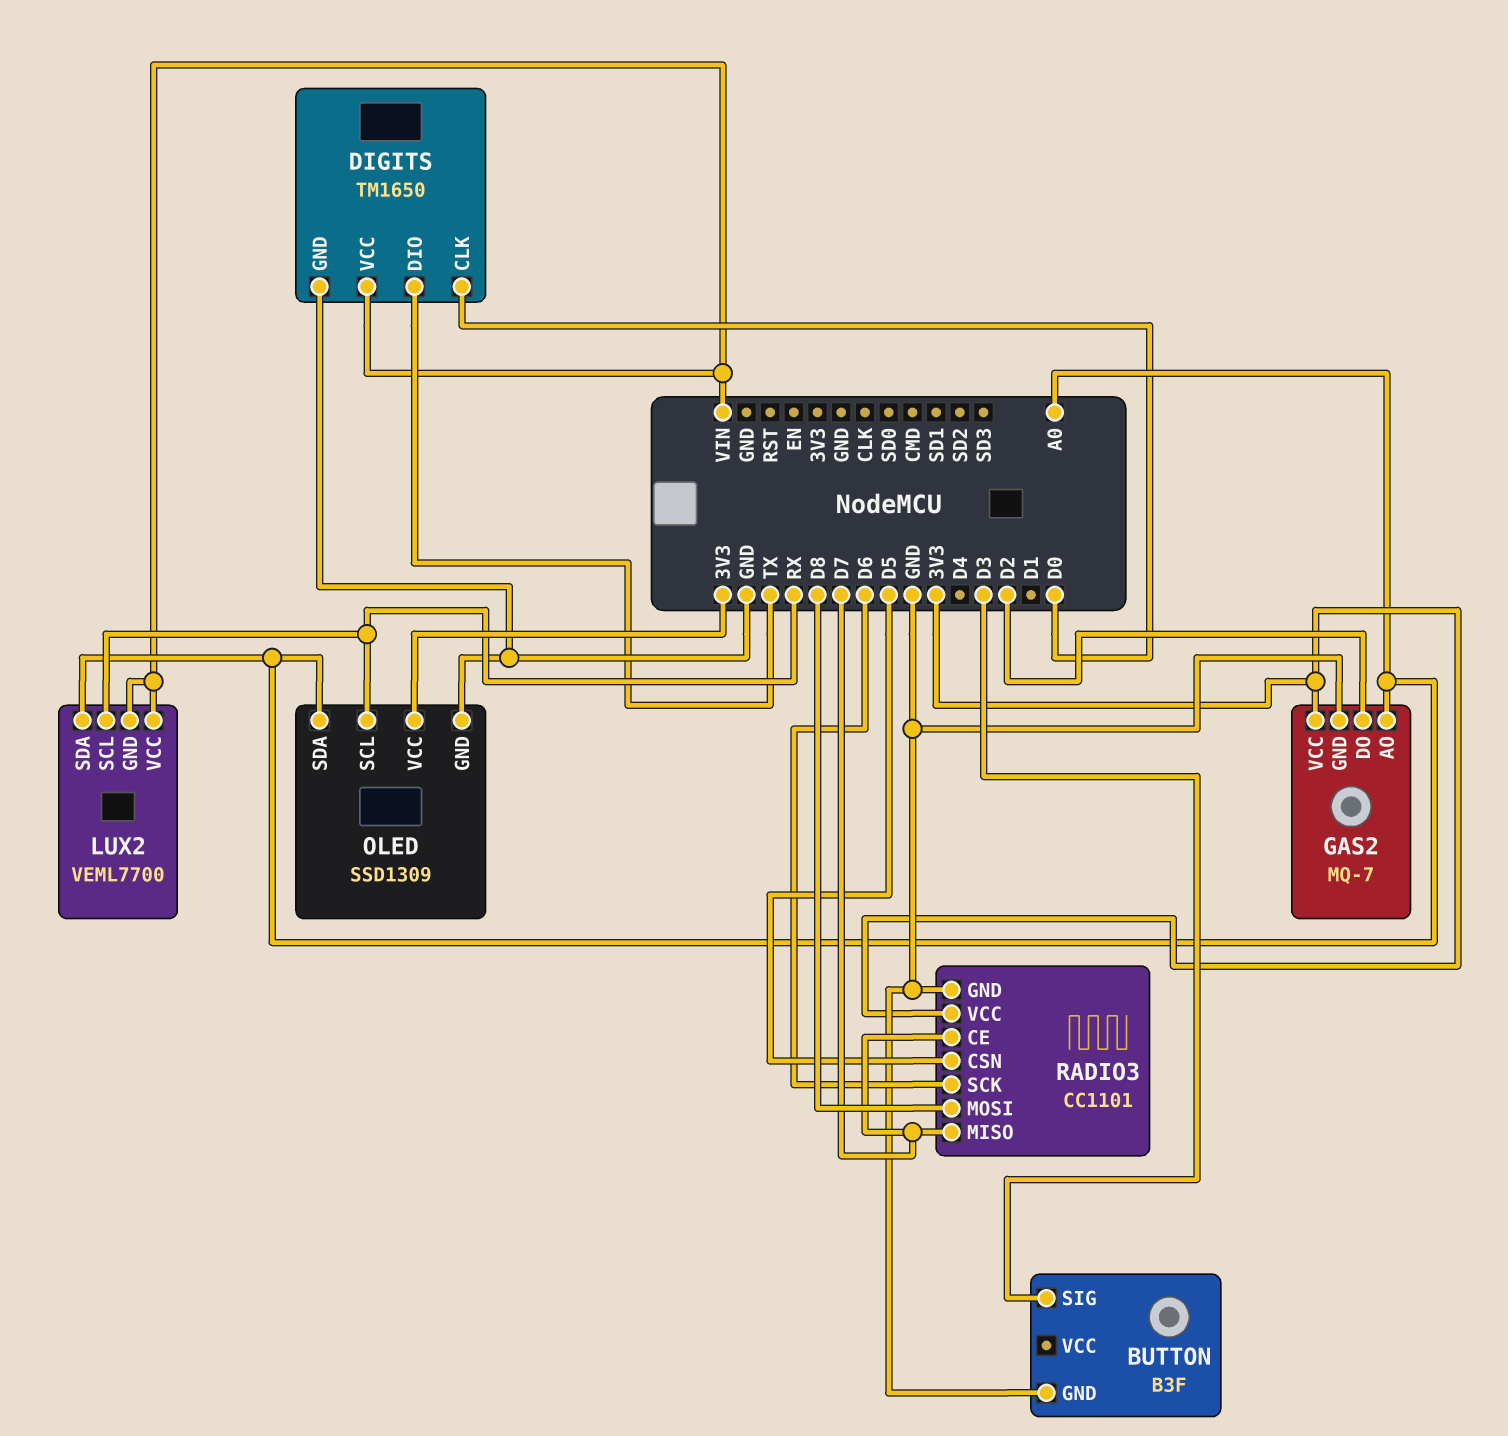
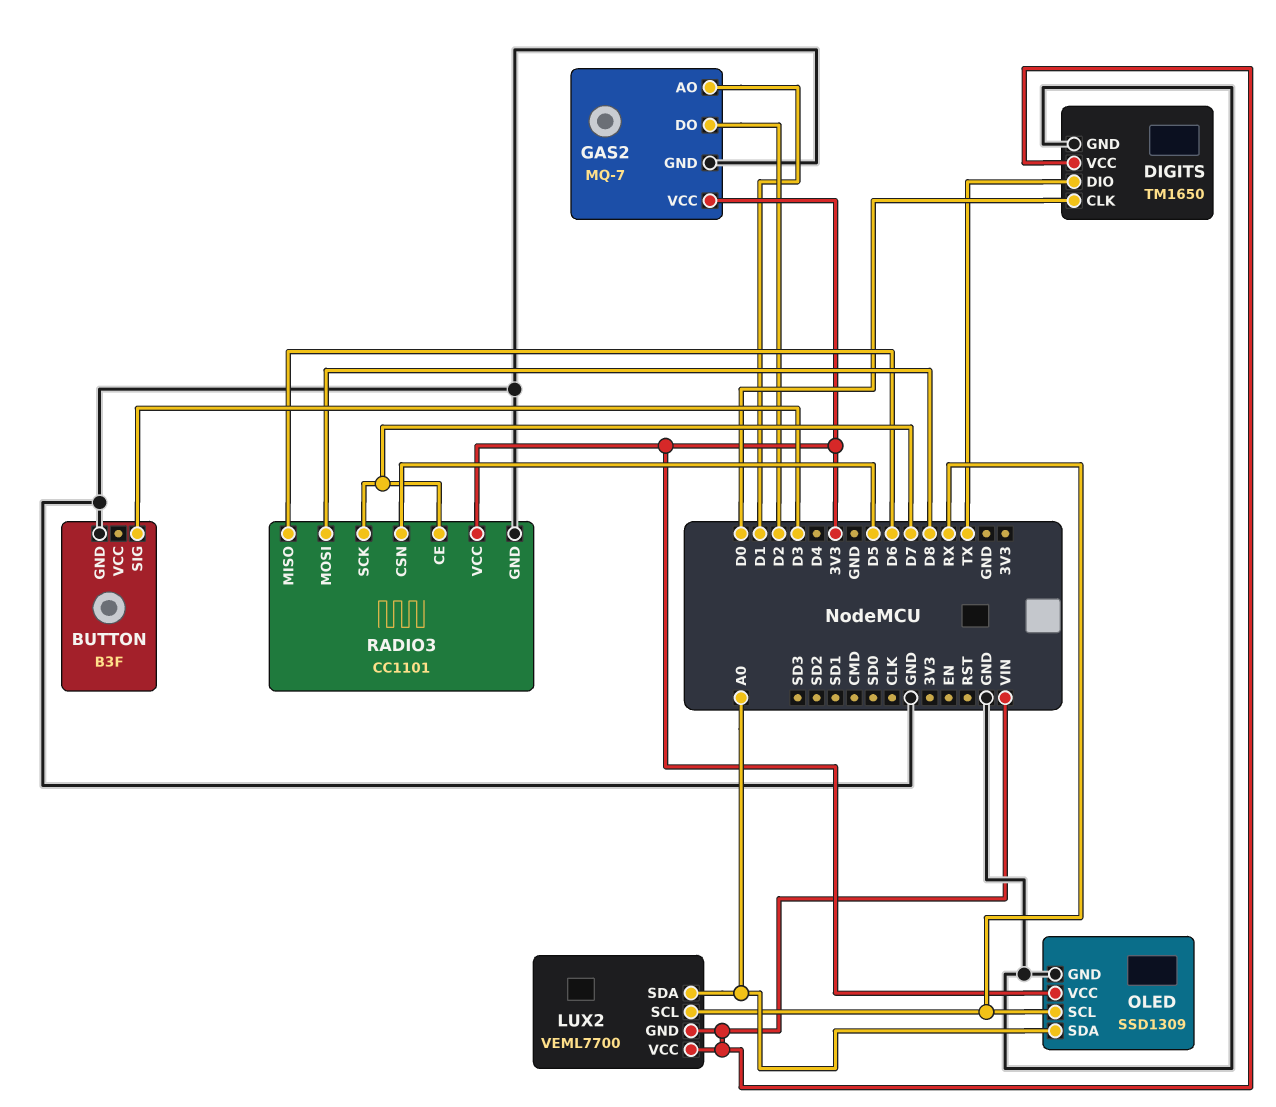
GAS2 pin AO: A0 -> D1
RADIO3 pin MISO: D7 -> D6
RADIO3 pin SCK: D6 -> D7

